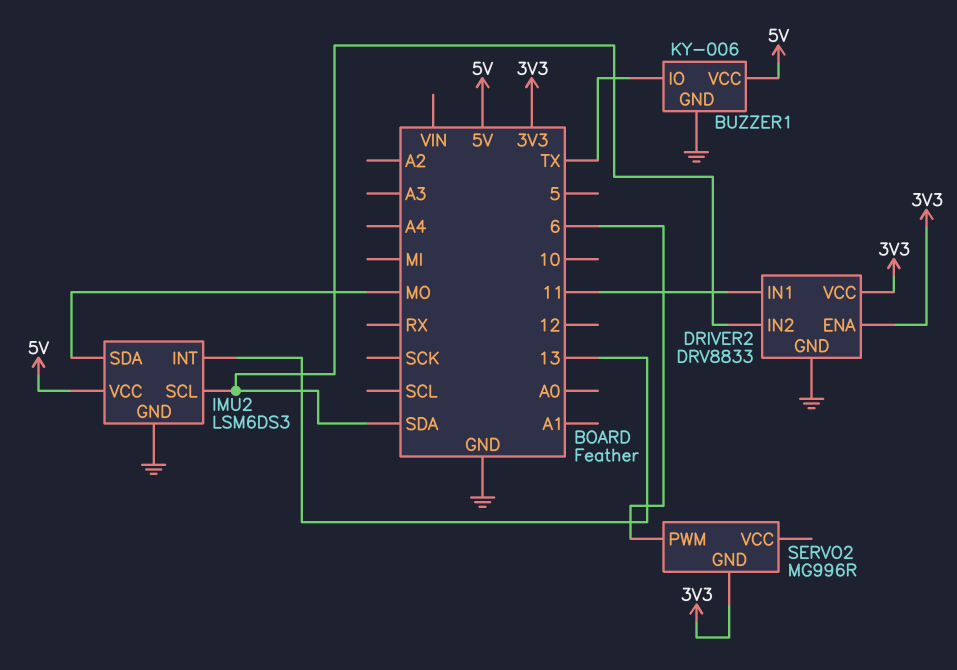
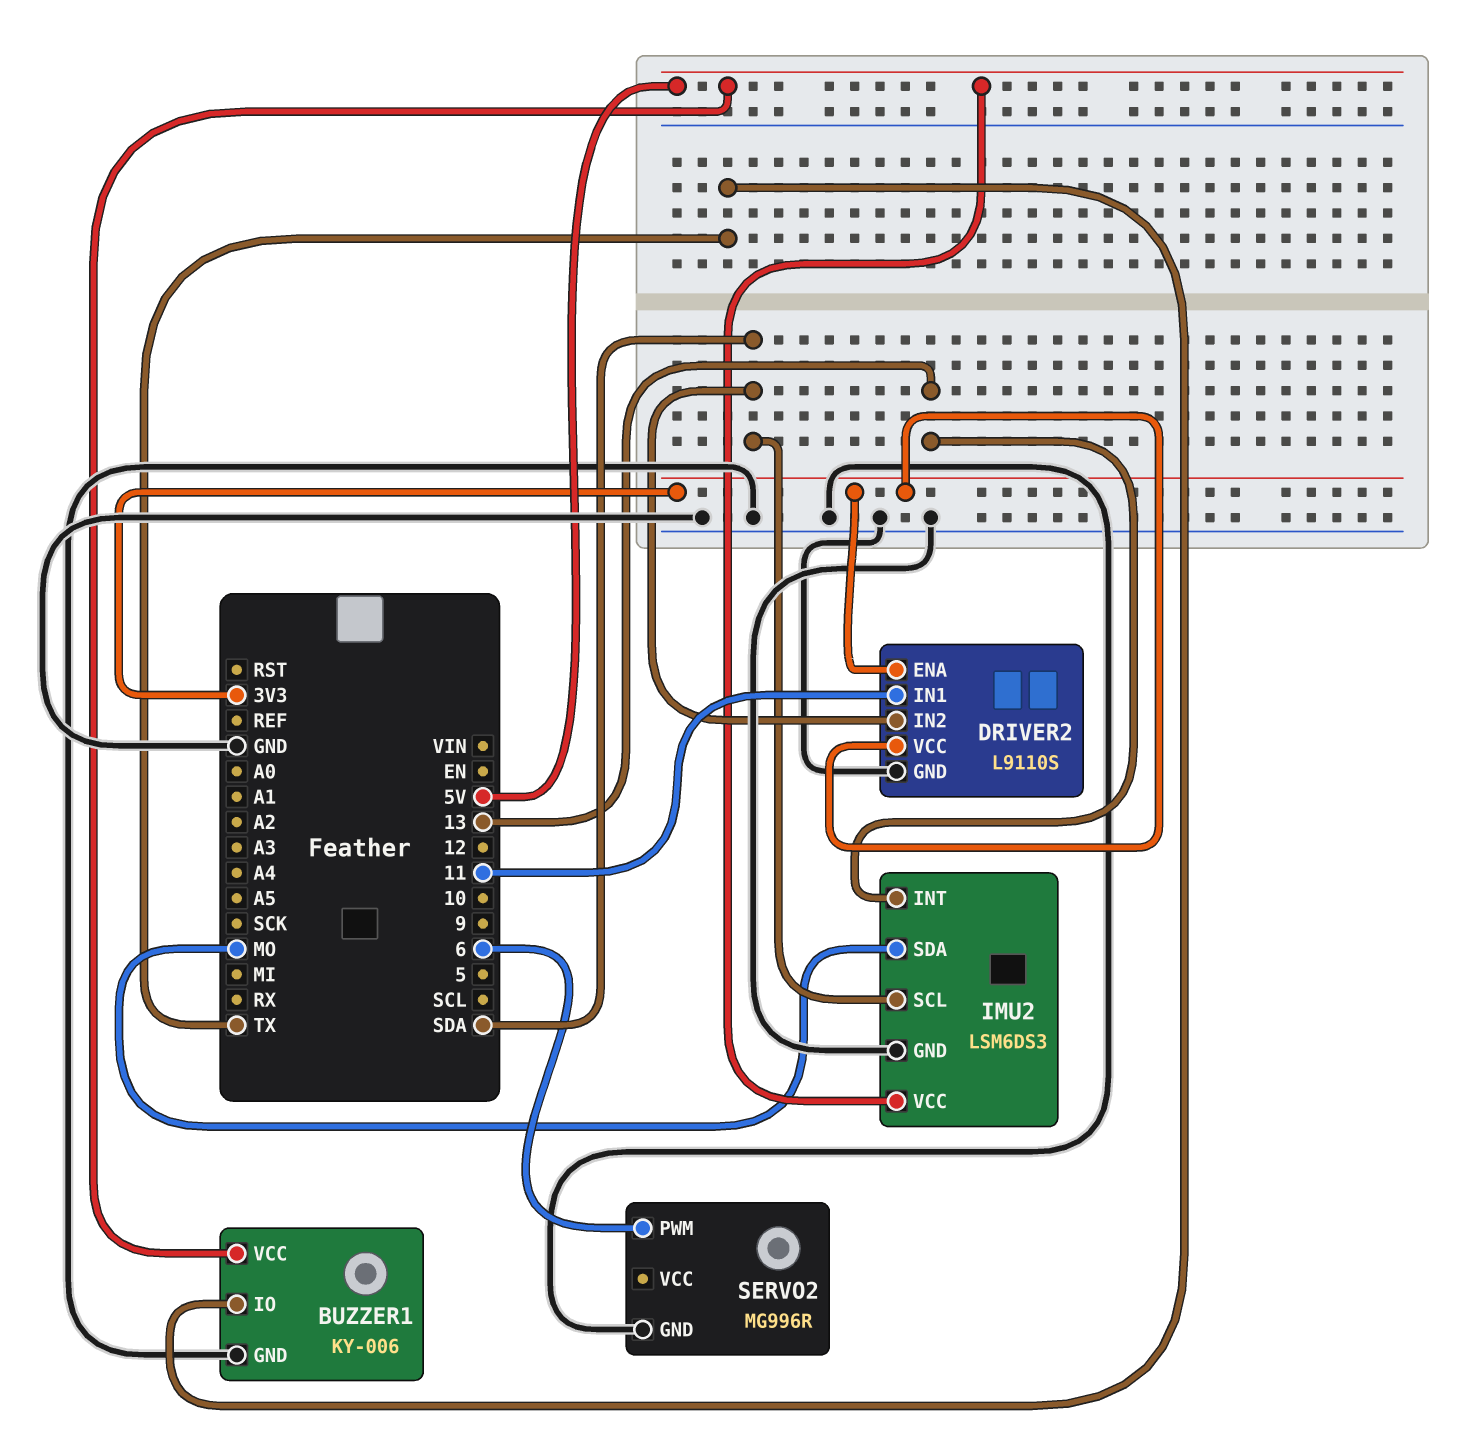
DRIVER2: DRV8833 -> L9110S
SERVO2 pin GND: 3V3 -> GND

